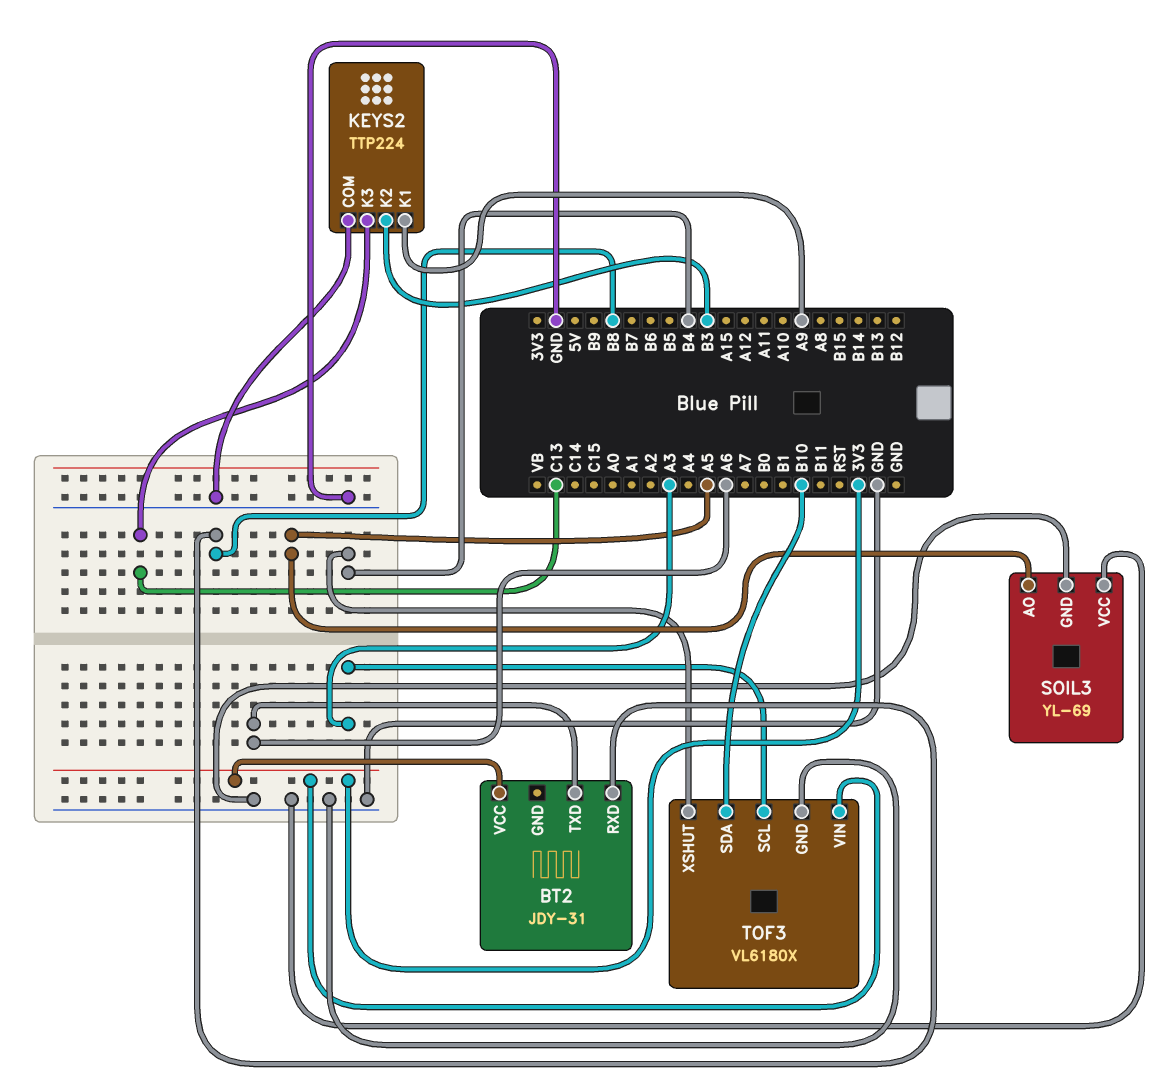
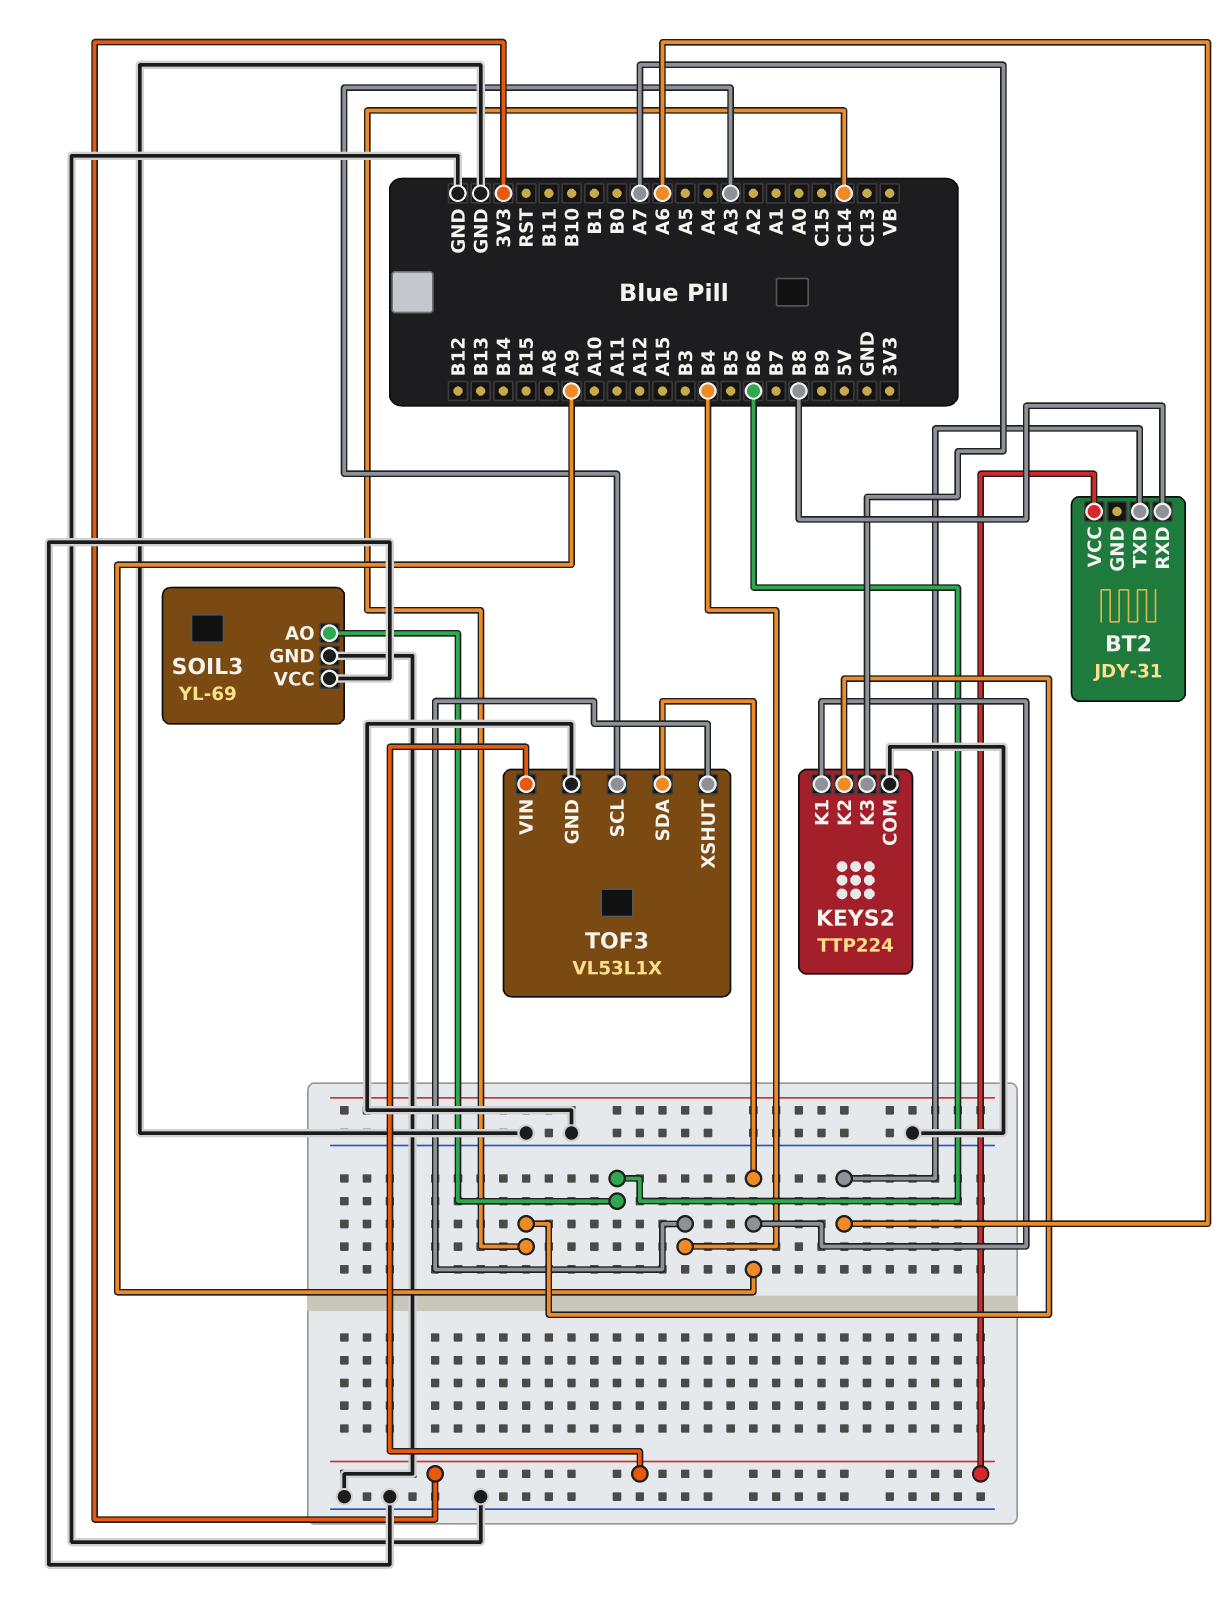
KEYS2 pin K2: B3 -> C14
KEYS2 pin K3: C13 -> A7
SOIL3 pin AO: A5 -> B6
TOF3: VL6180X -> VL53L1X
TOF3 pin SDA: B10 -> A9

